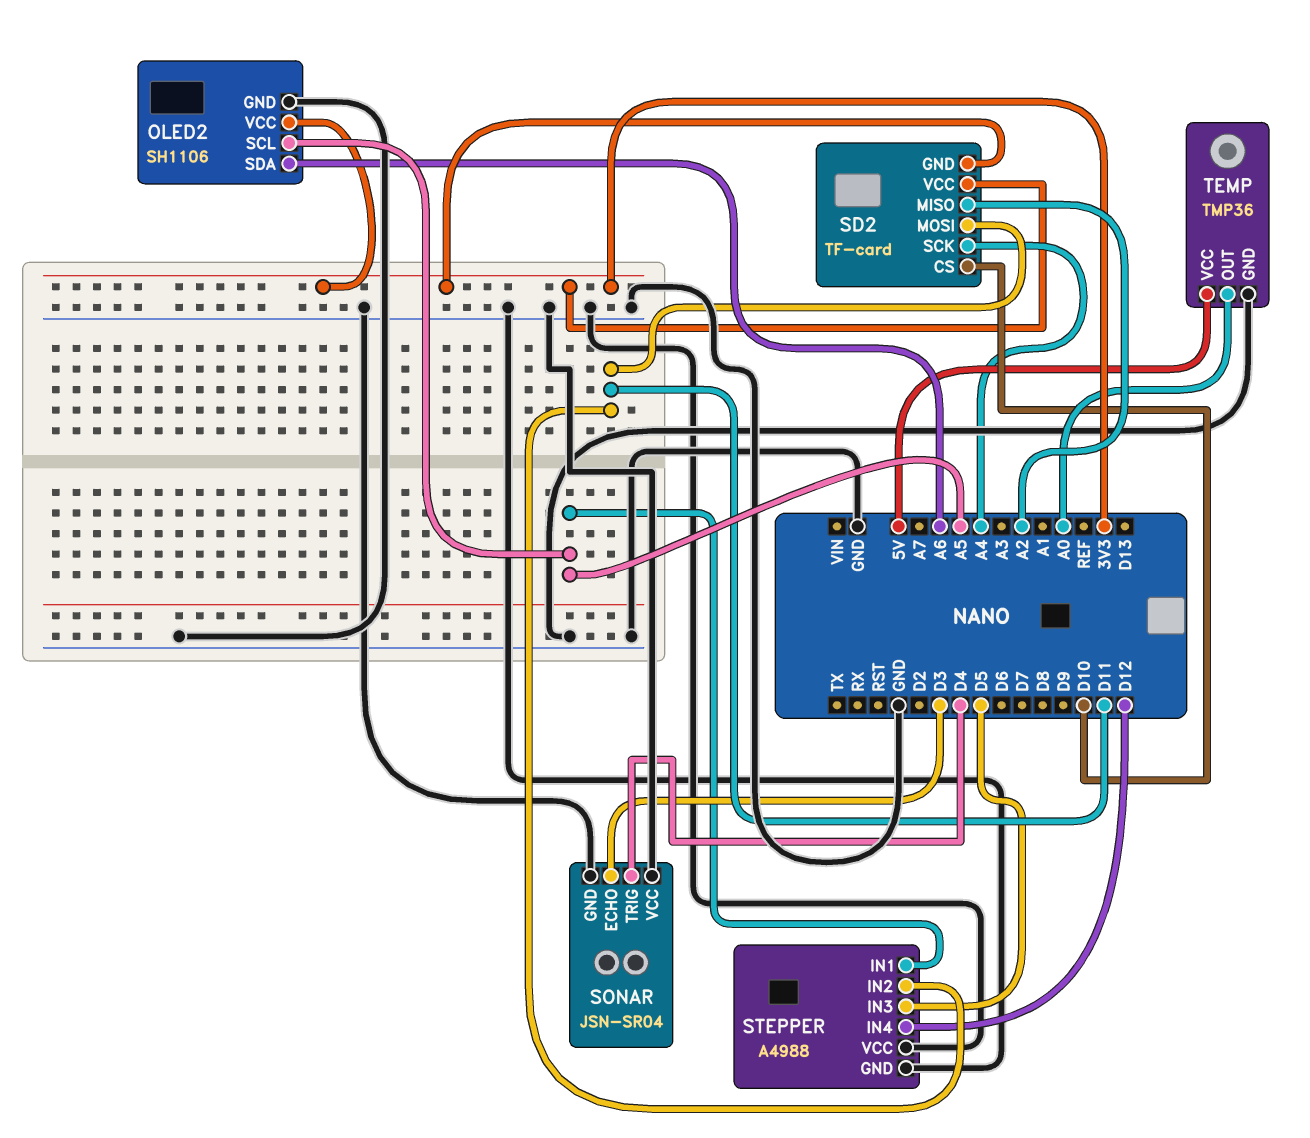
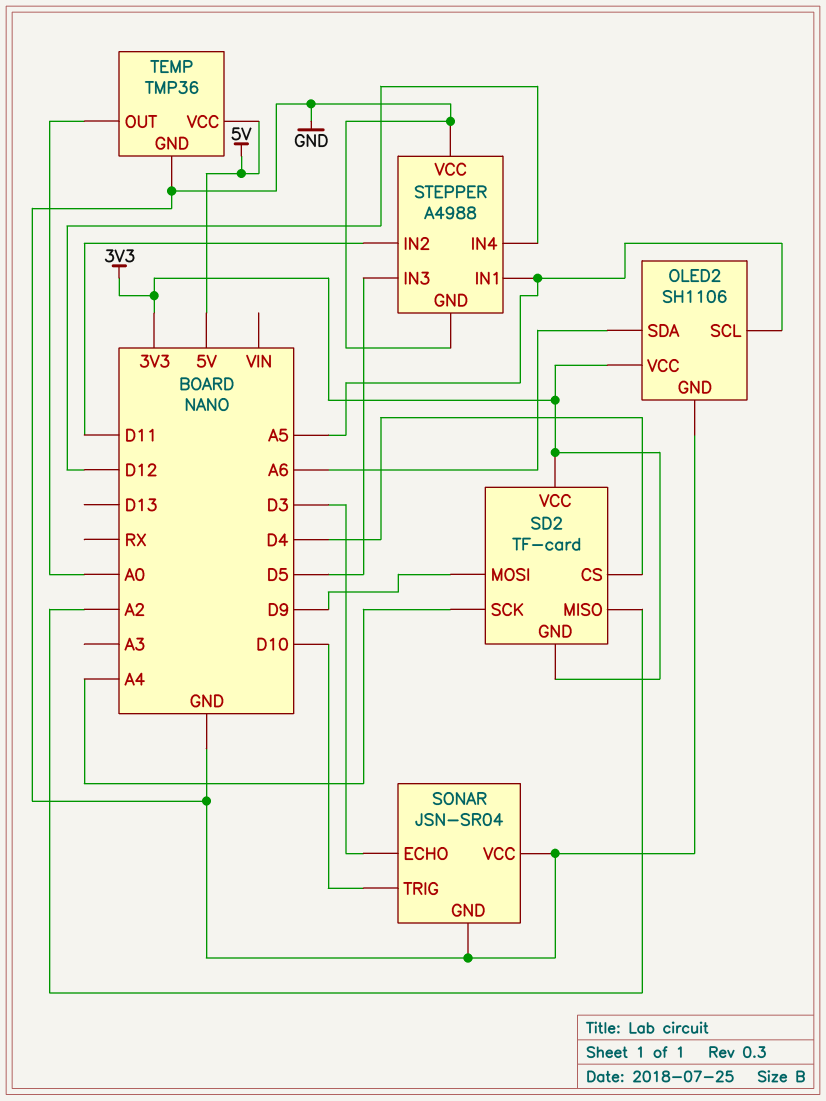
SD2 pin CS: D10 -> D4
SD2 pin MOSI: D11 -> D9
SONAR pin TRIG: D4 -> D10

